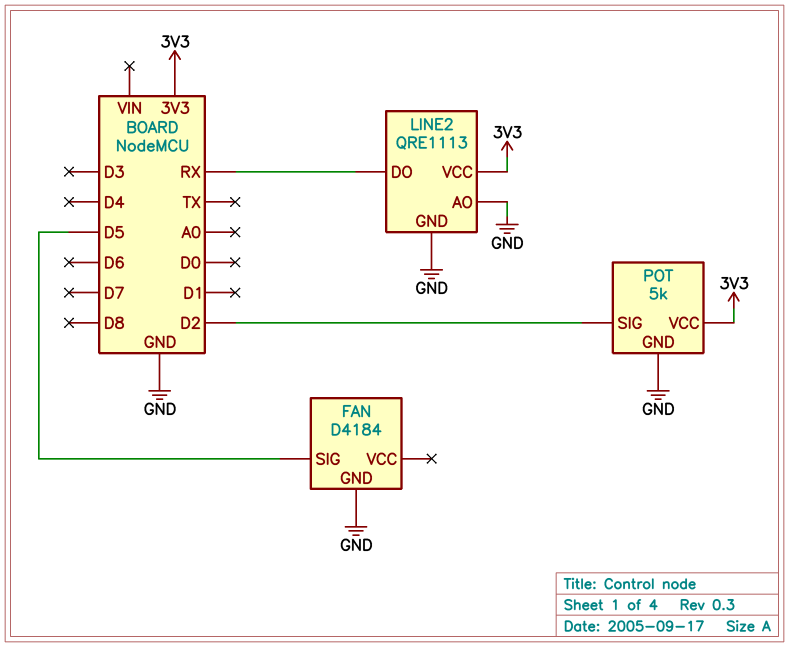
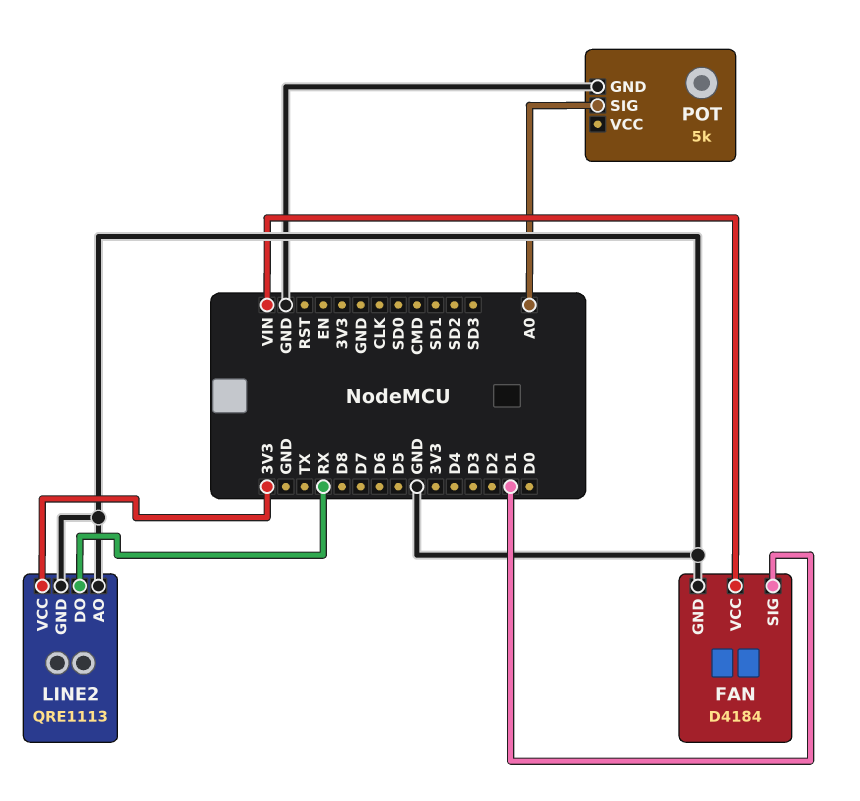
FAN pin SIG: D5 -> D1
FAN pin VCC: none -> VIN
POT pin SIG: D2 -> A0
POT pin VCC: 3V3 -> none

